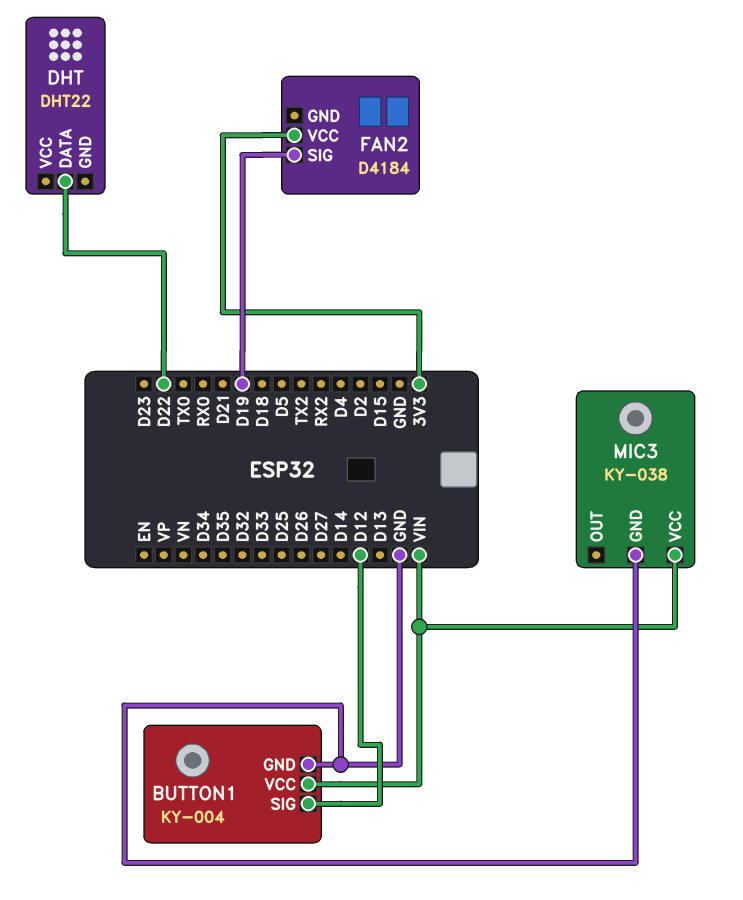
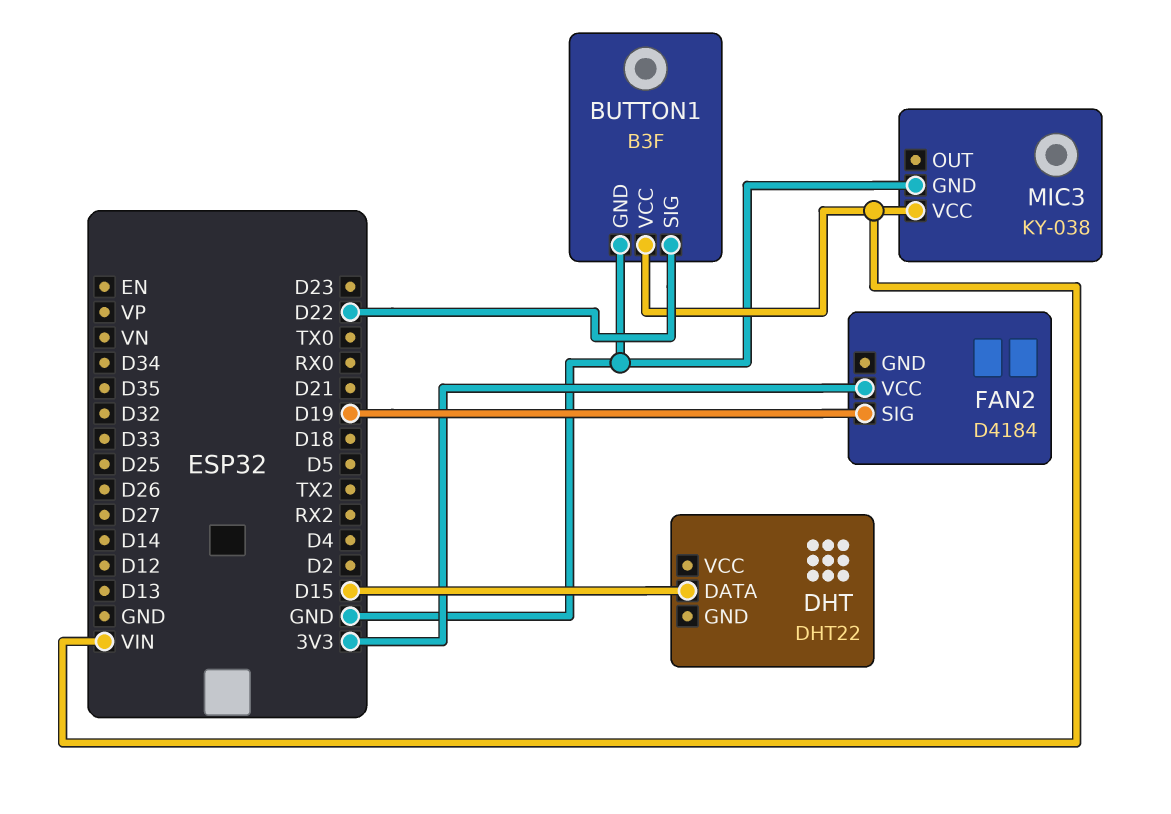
BUTTON1: KY-004 -> B3F
BUTTON1 pin SIG: D12 -> D22
DHT pin DATA: D22 -> D15

